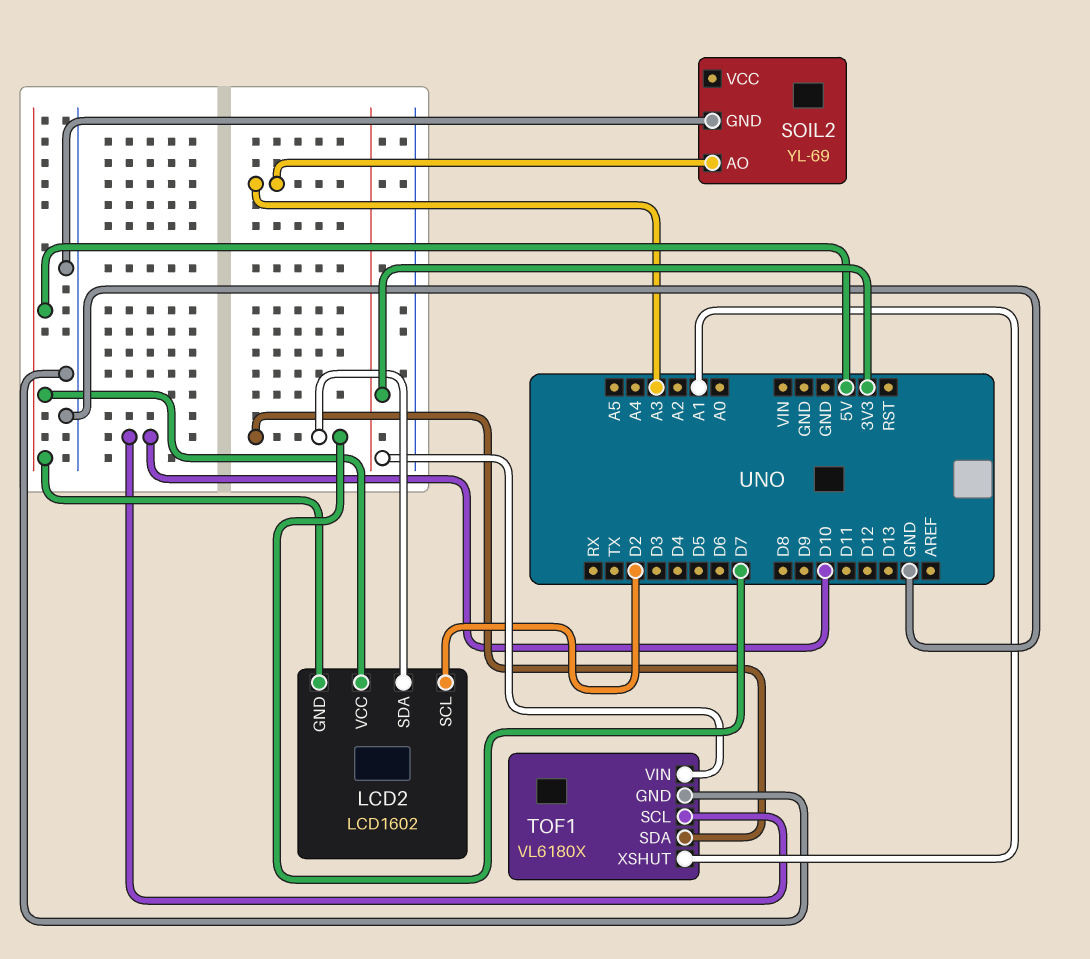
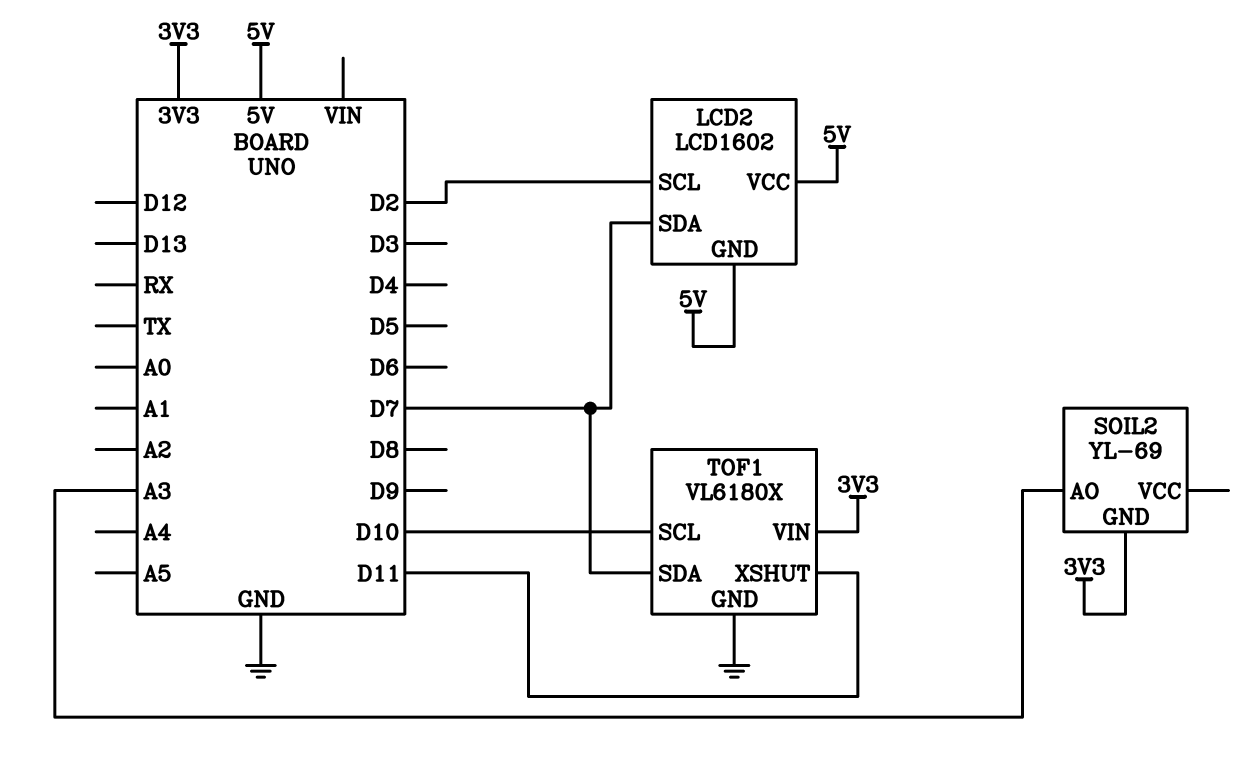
SOIL2 pin GND: GND -> 3V3
TOF1 pin XSHUT: A1 -> D11

